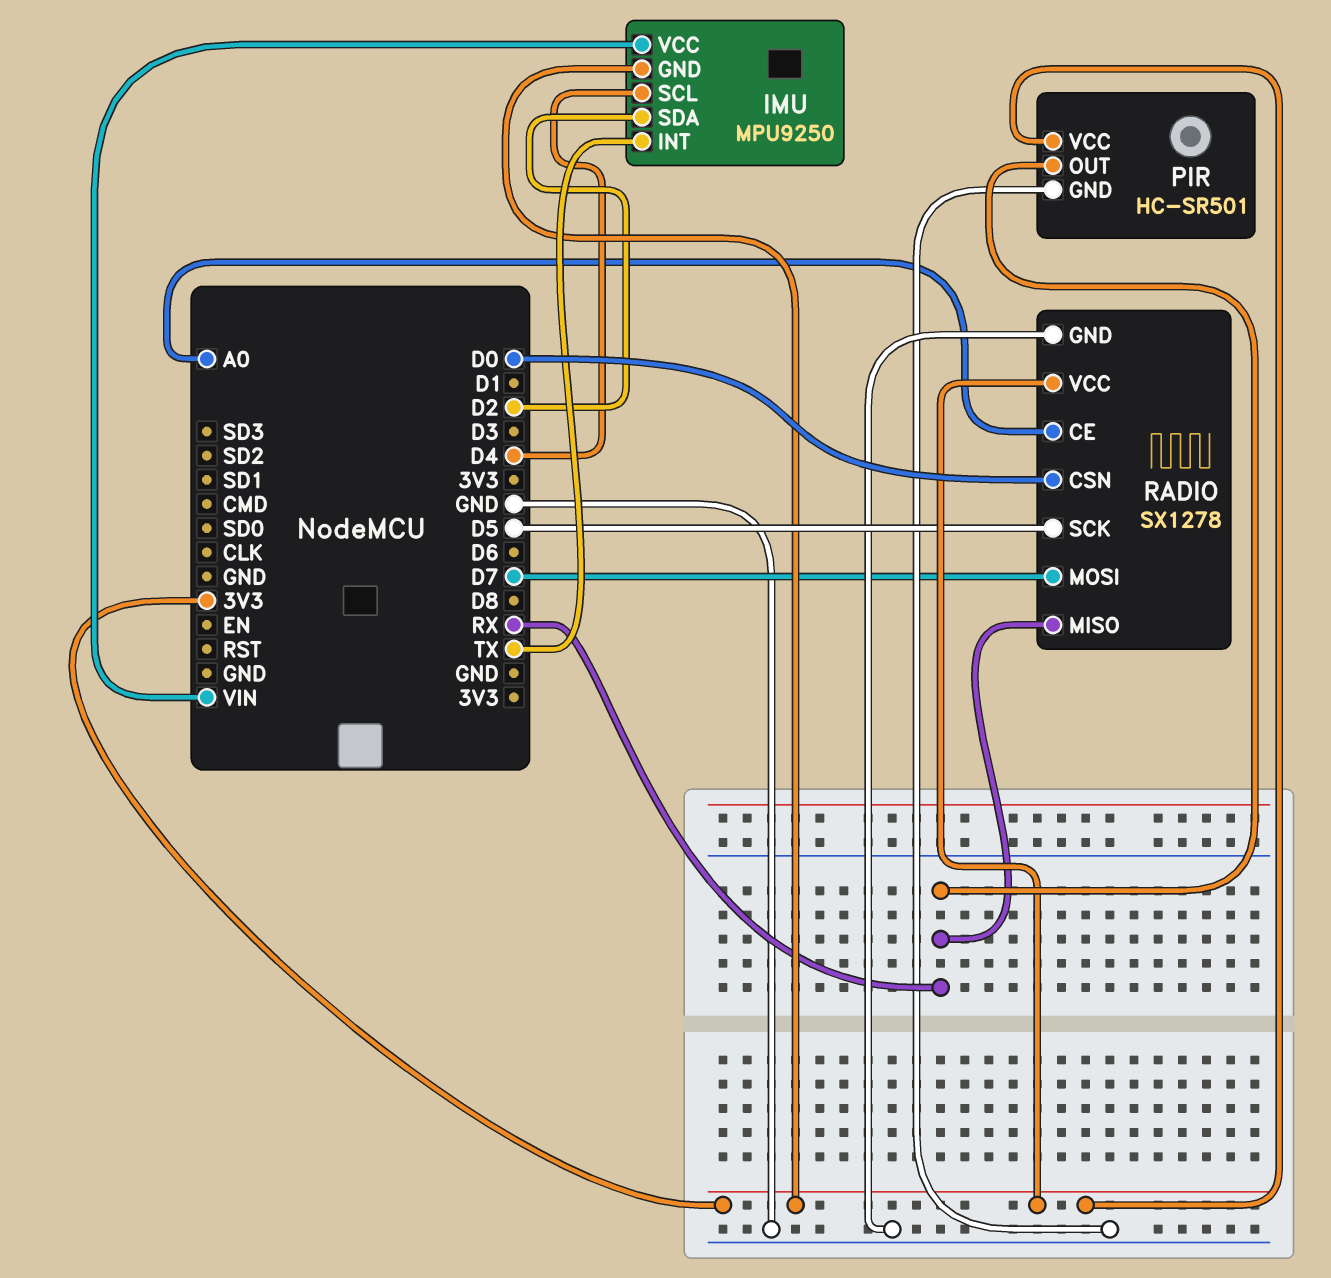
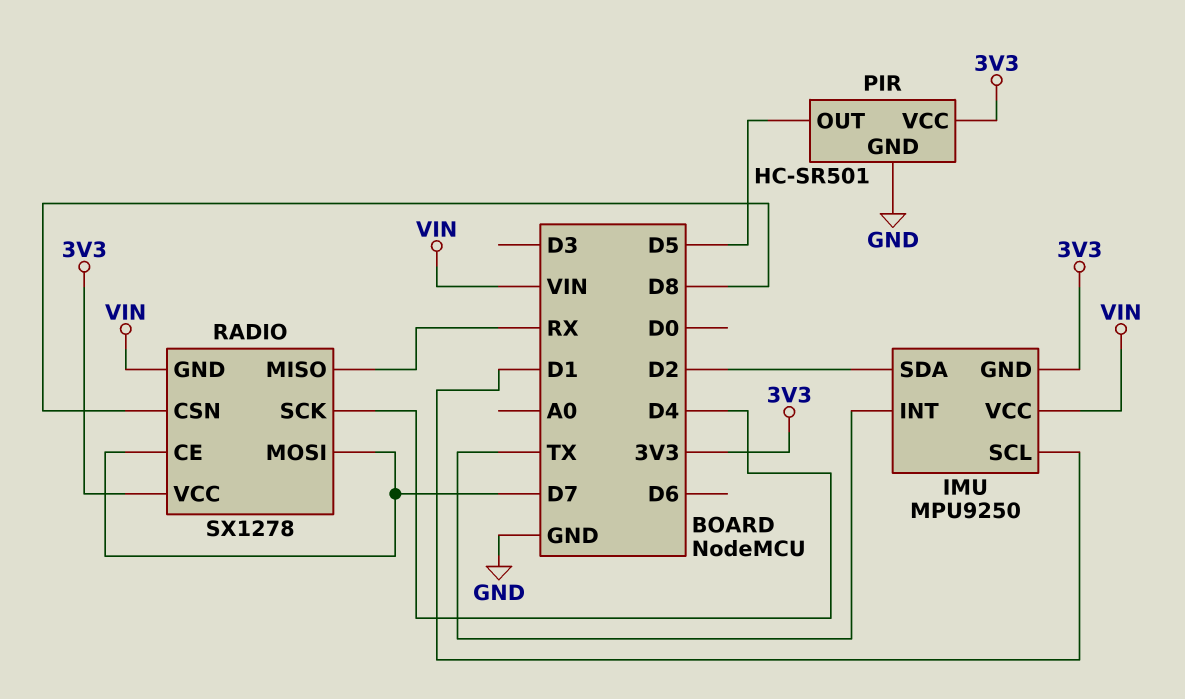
IMU pin SCL: D4 -> D1
PIR pin OUT: RX -> D5
RADIO pin CE: A0 -> D7
RADIO pin CSN: D0 -> D8
RADIO pin GND: GND -> VIN
RADIO pin SCK: D5 -> D4

